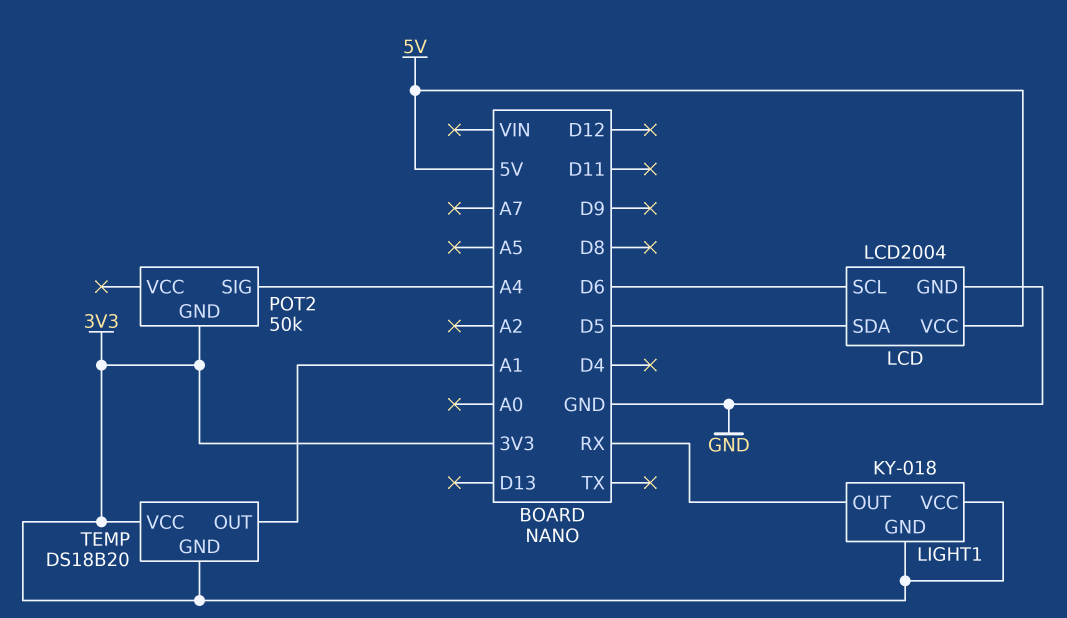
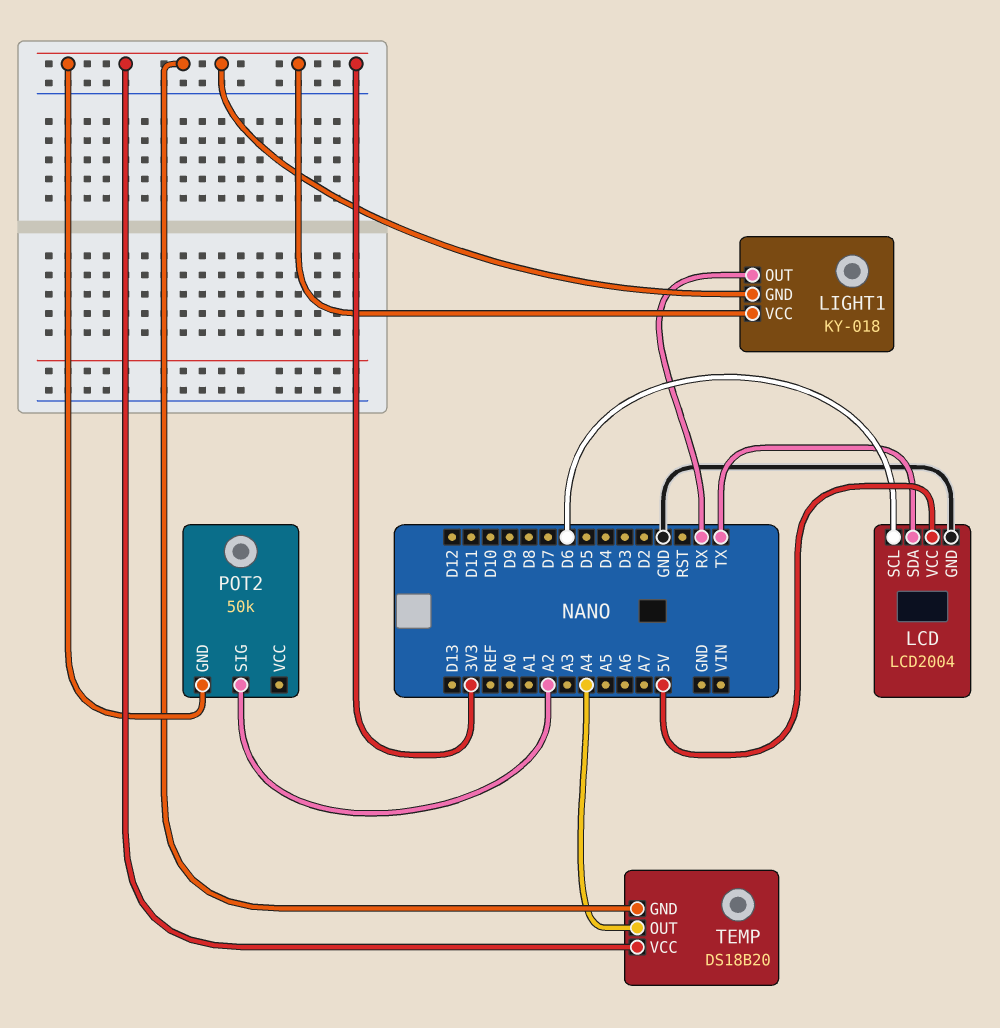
LCD pin SDA: D5 -> TX
POT2 pin SIG: A4 -> A2
TEMP pin OUT: A1 -> A4

